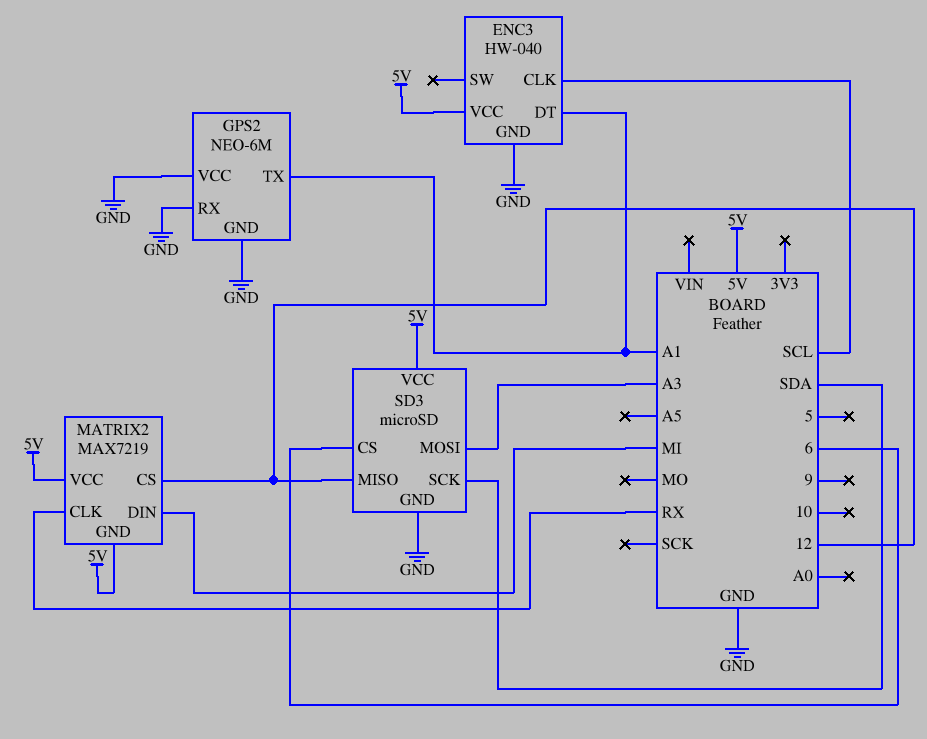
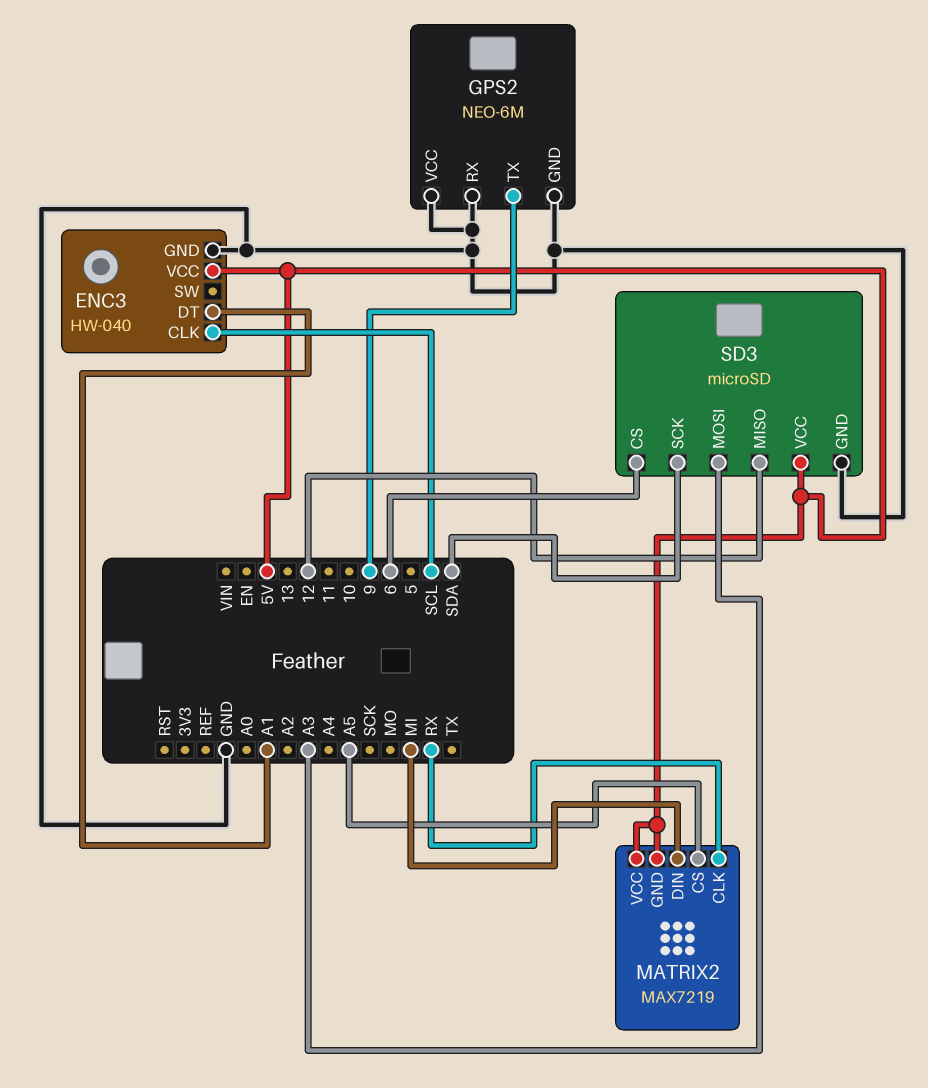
GPS2 pin TX: A1 -> 9
MATRIX2 pin CS: 12 -> A5

